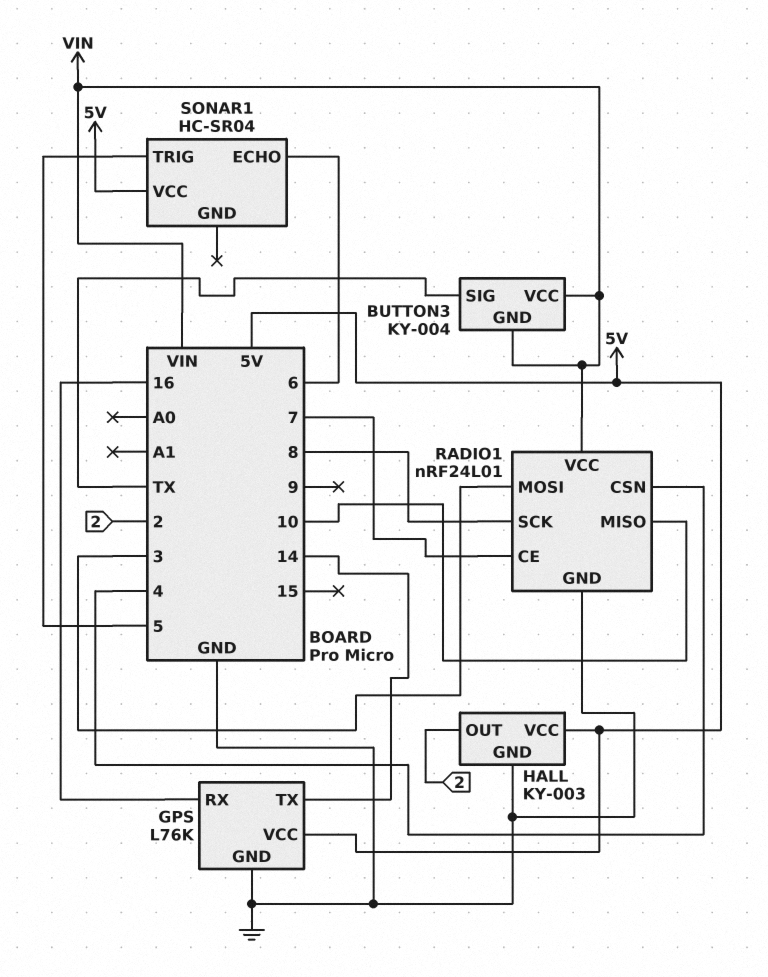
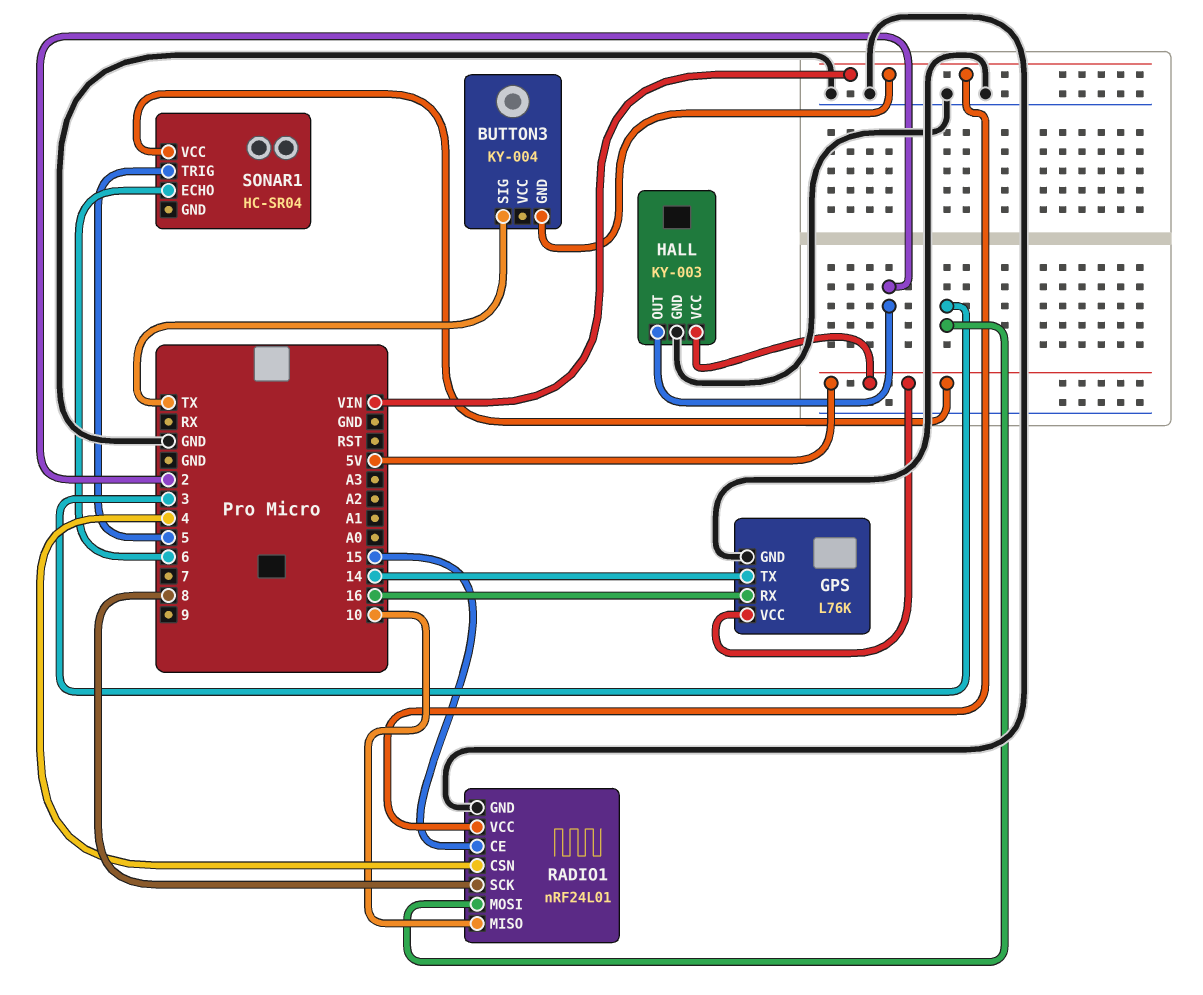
BUTTON3 pin VCC: VIN -> none
RADIO1 pin CE: 7 -> 15

